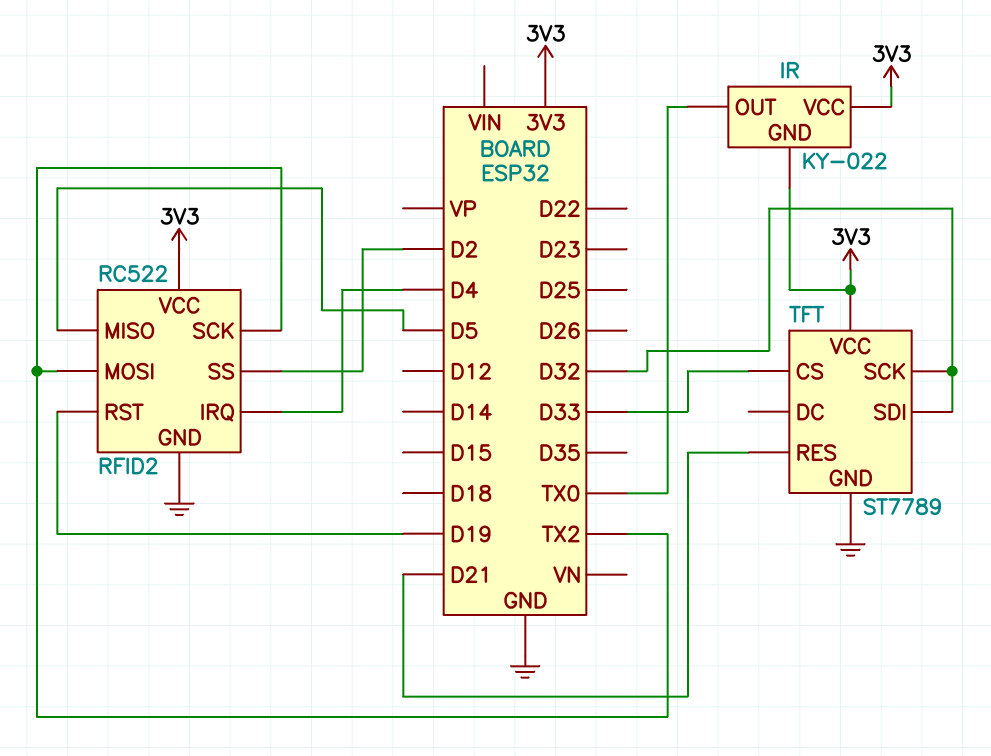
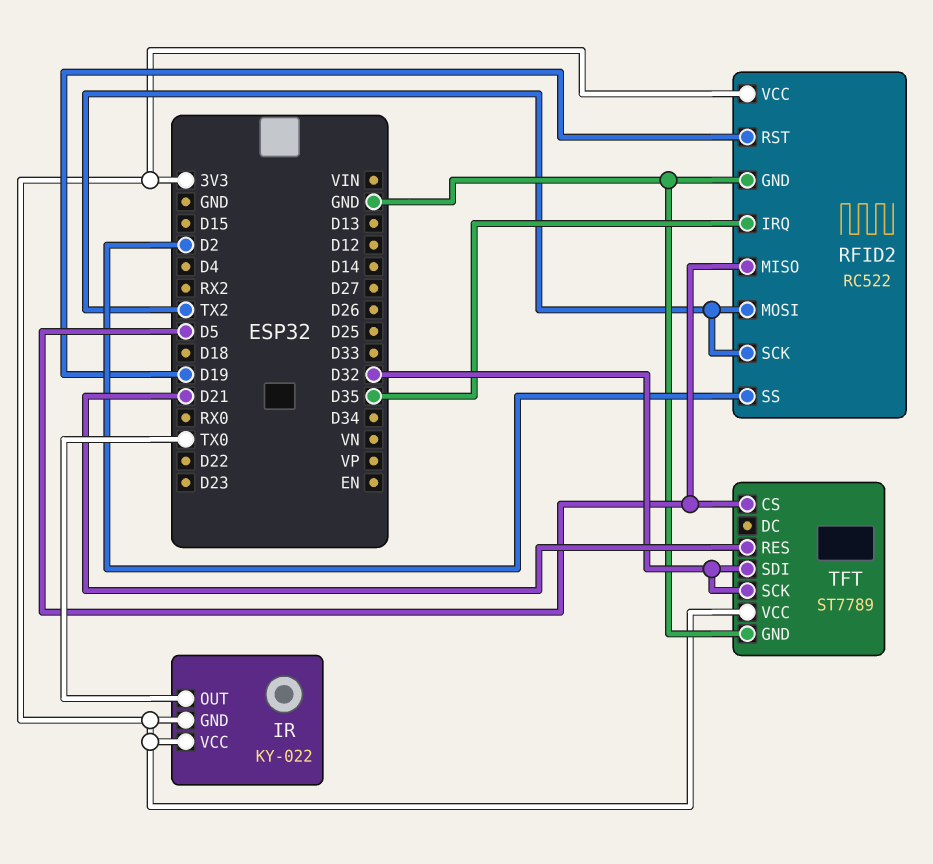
RFID2 pin IRQ: D4 -> D35
TFT pin CS: D33 -> D5

